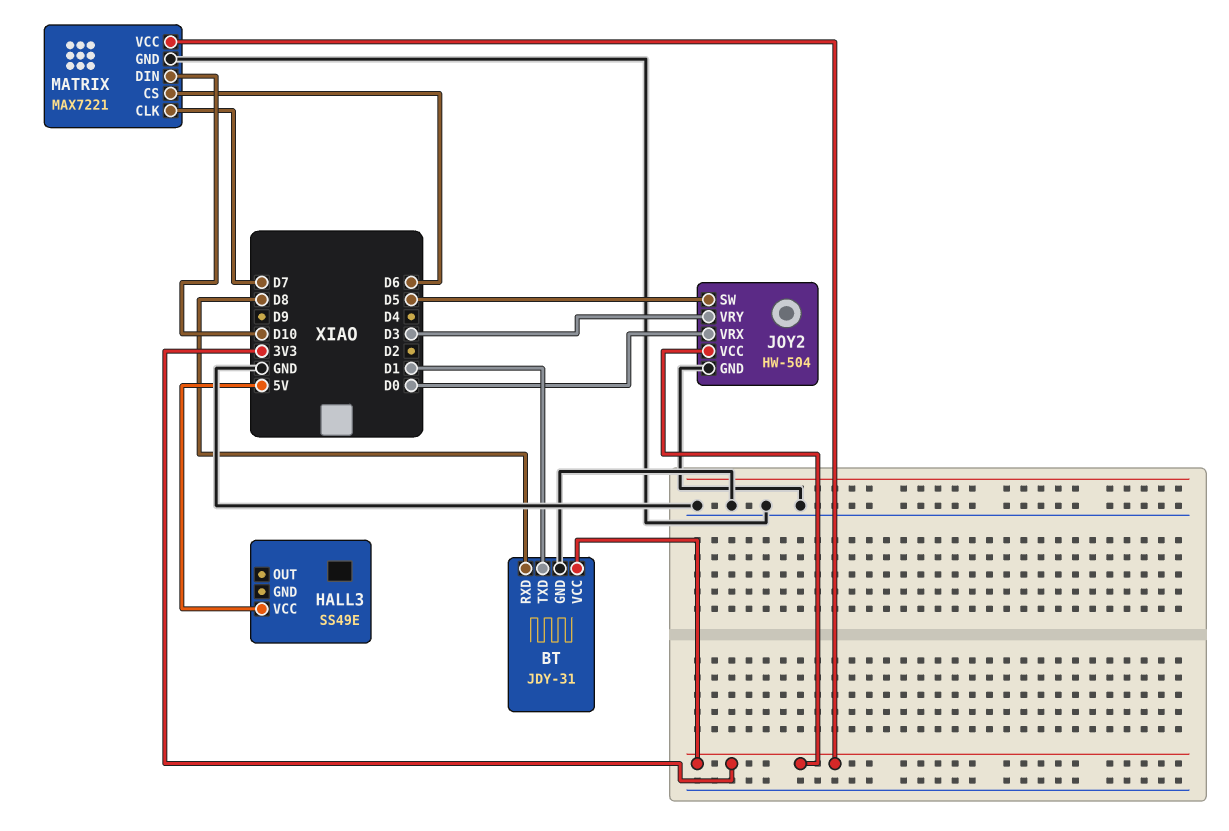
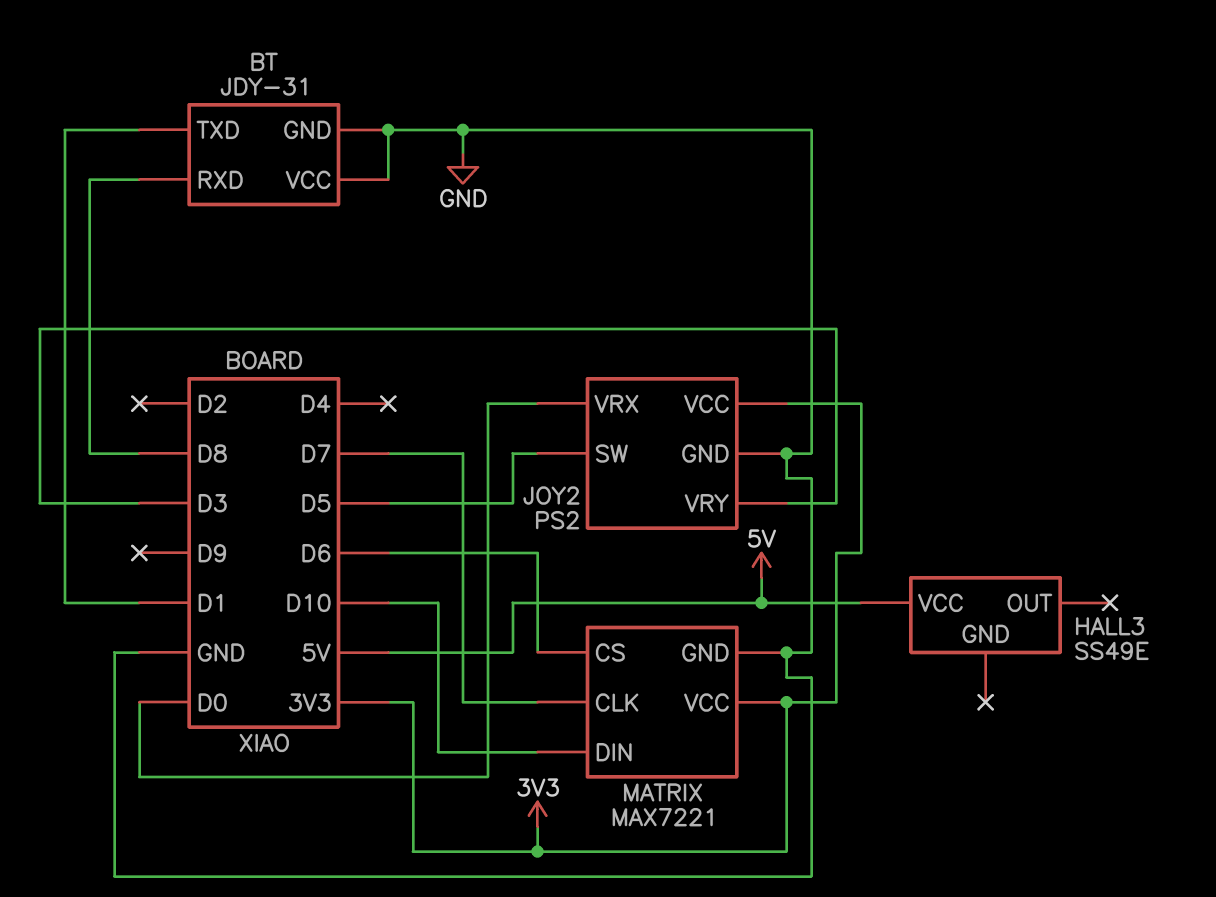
BT pin VCC: 3V3 -> GND
JOY2: HW-504 -> PS2

